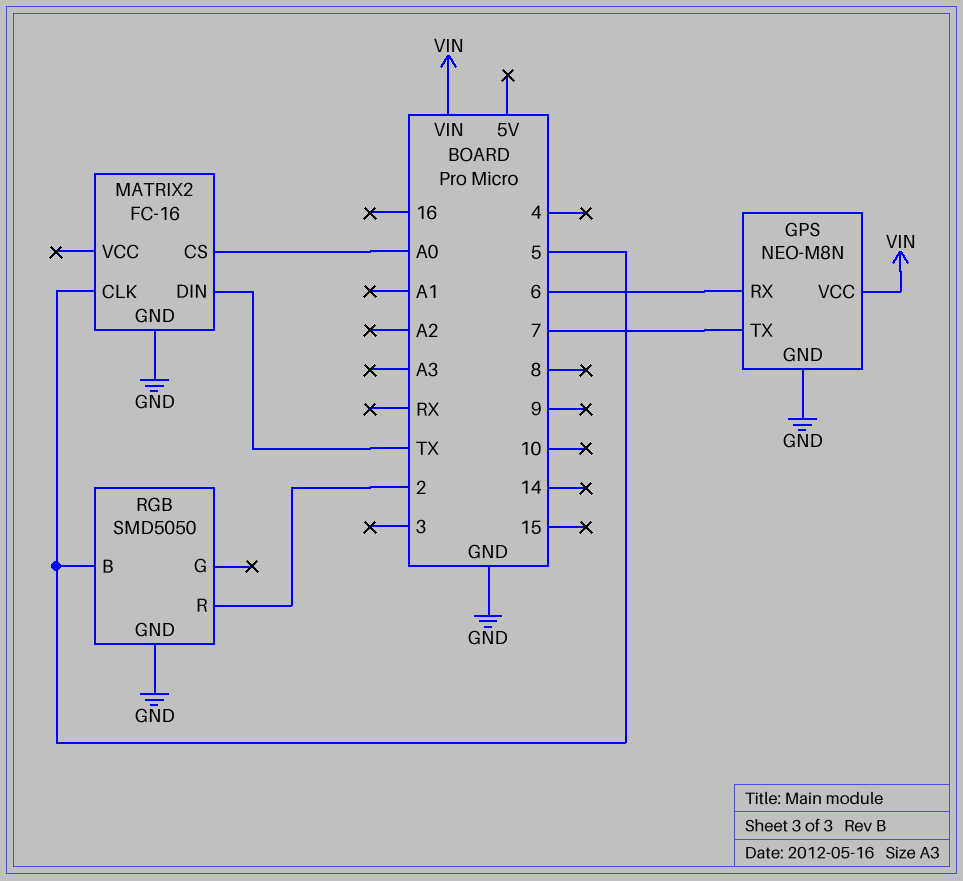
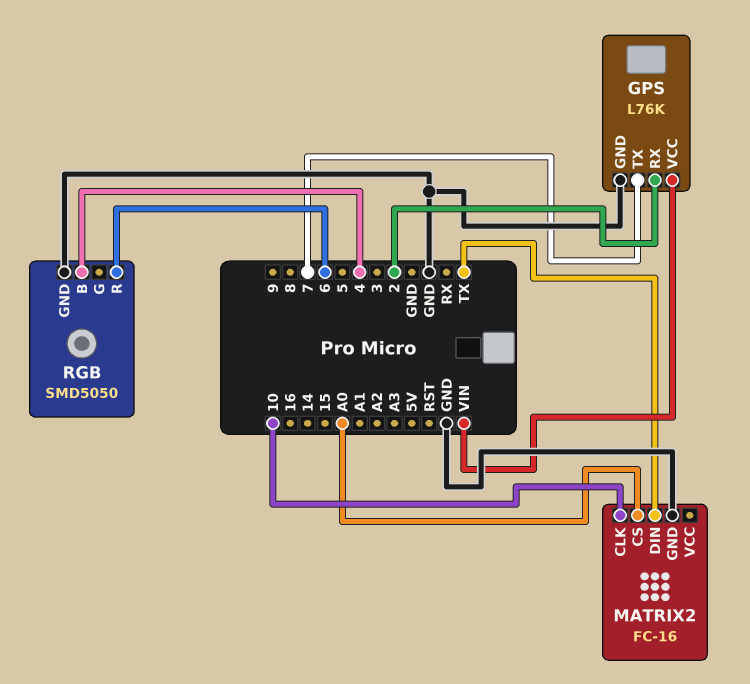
GPS: NEO-M8N -> L76K
GPS pin RX: 6 -> 2
MATRIX2 pin CLK: 5 -> 10
RGB pin B: 5 -> 4
RGB pin R: 2 -> 6

